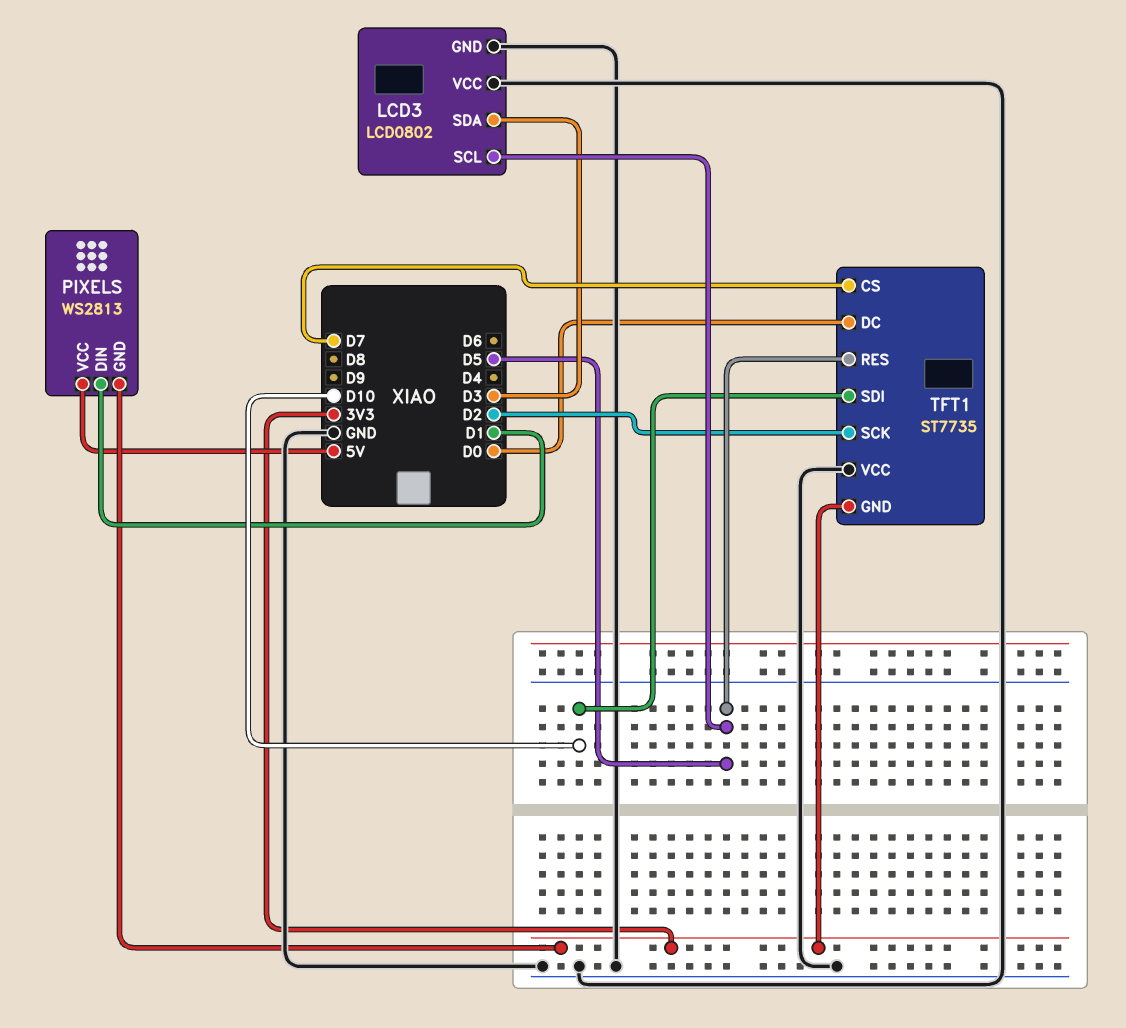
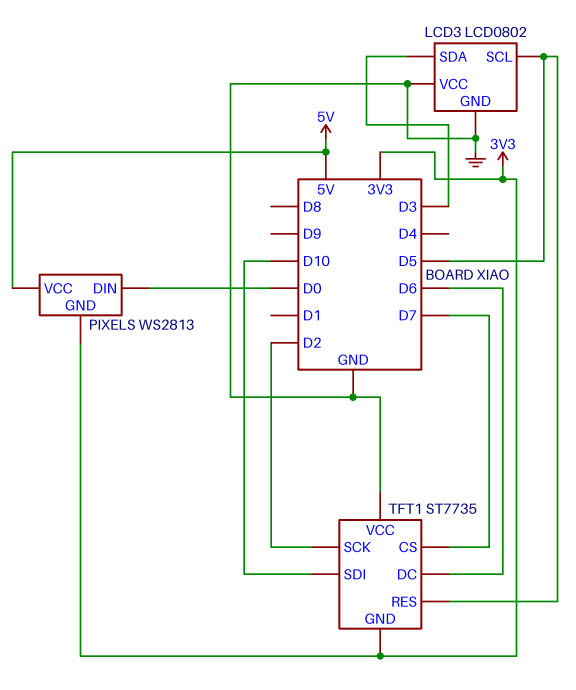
PIXELS pin DIN: D1 -> D0
TFT1 pin DC: D0 -> D6

